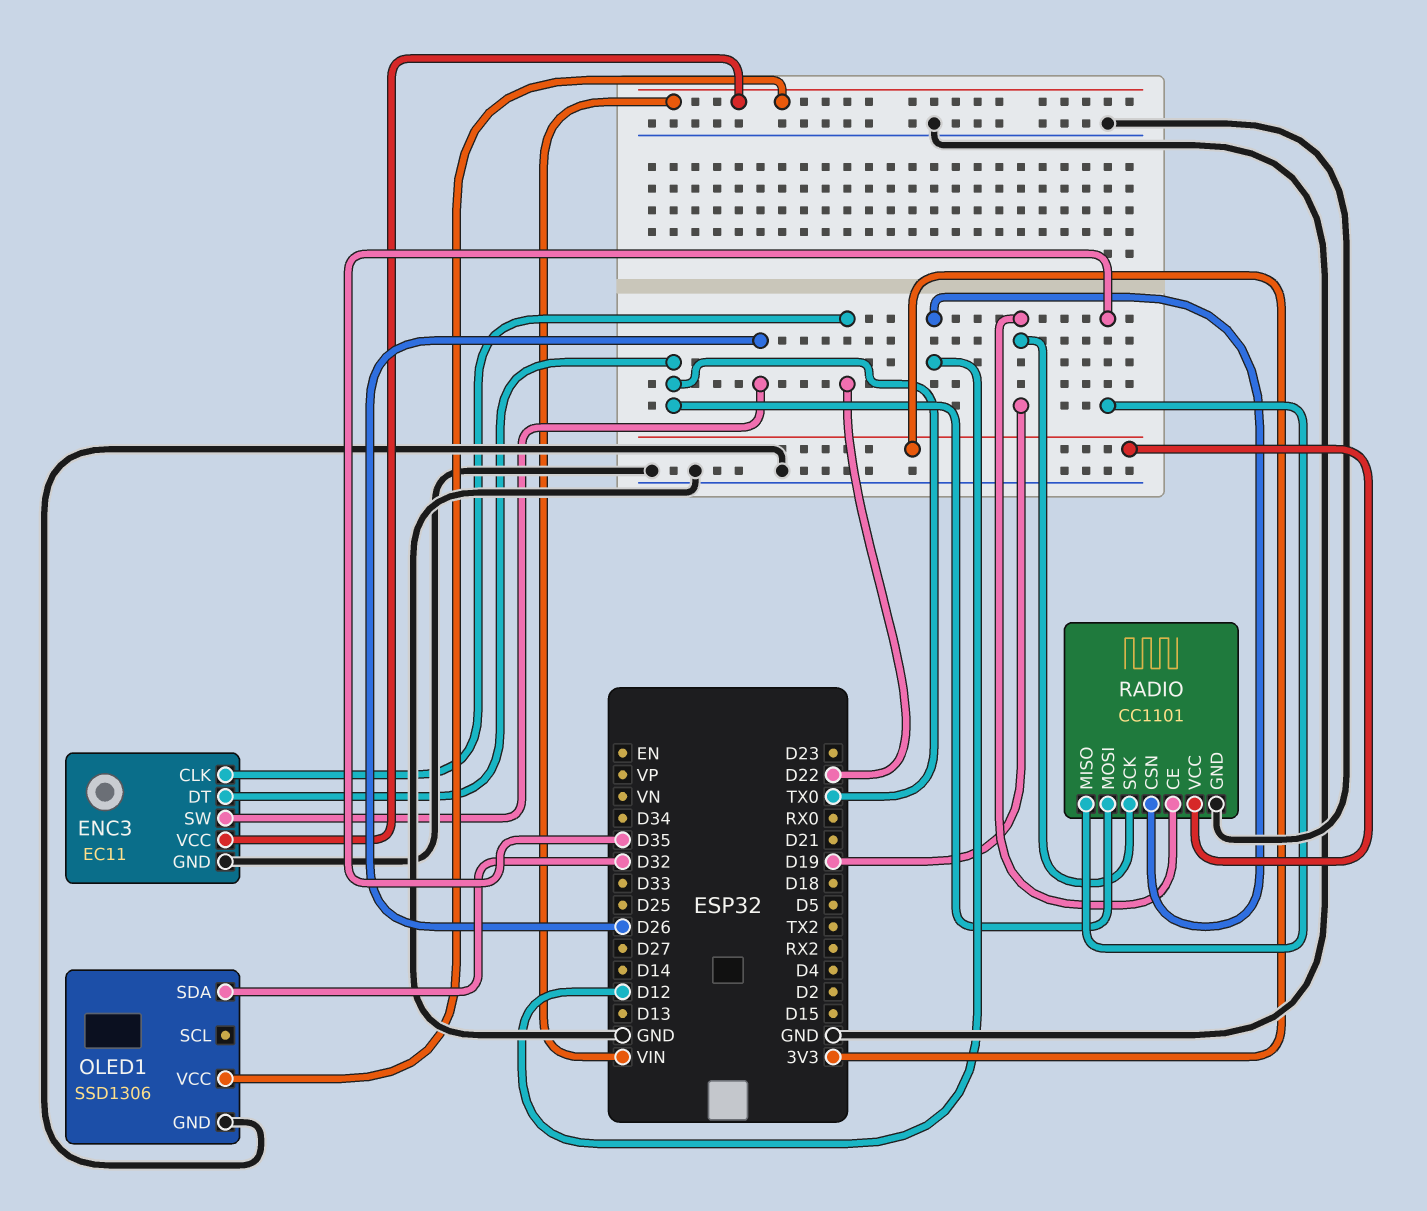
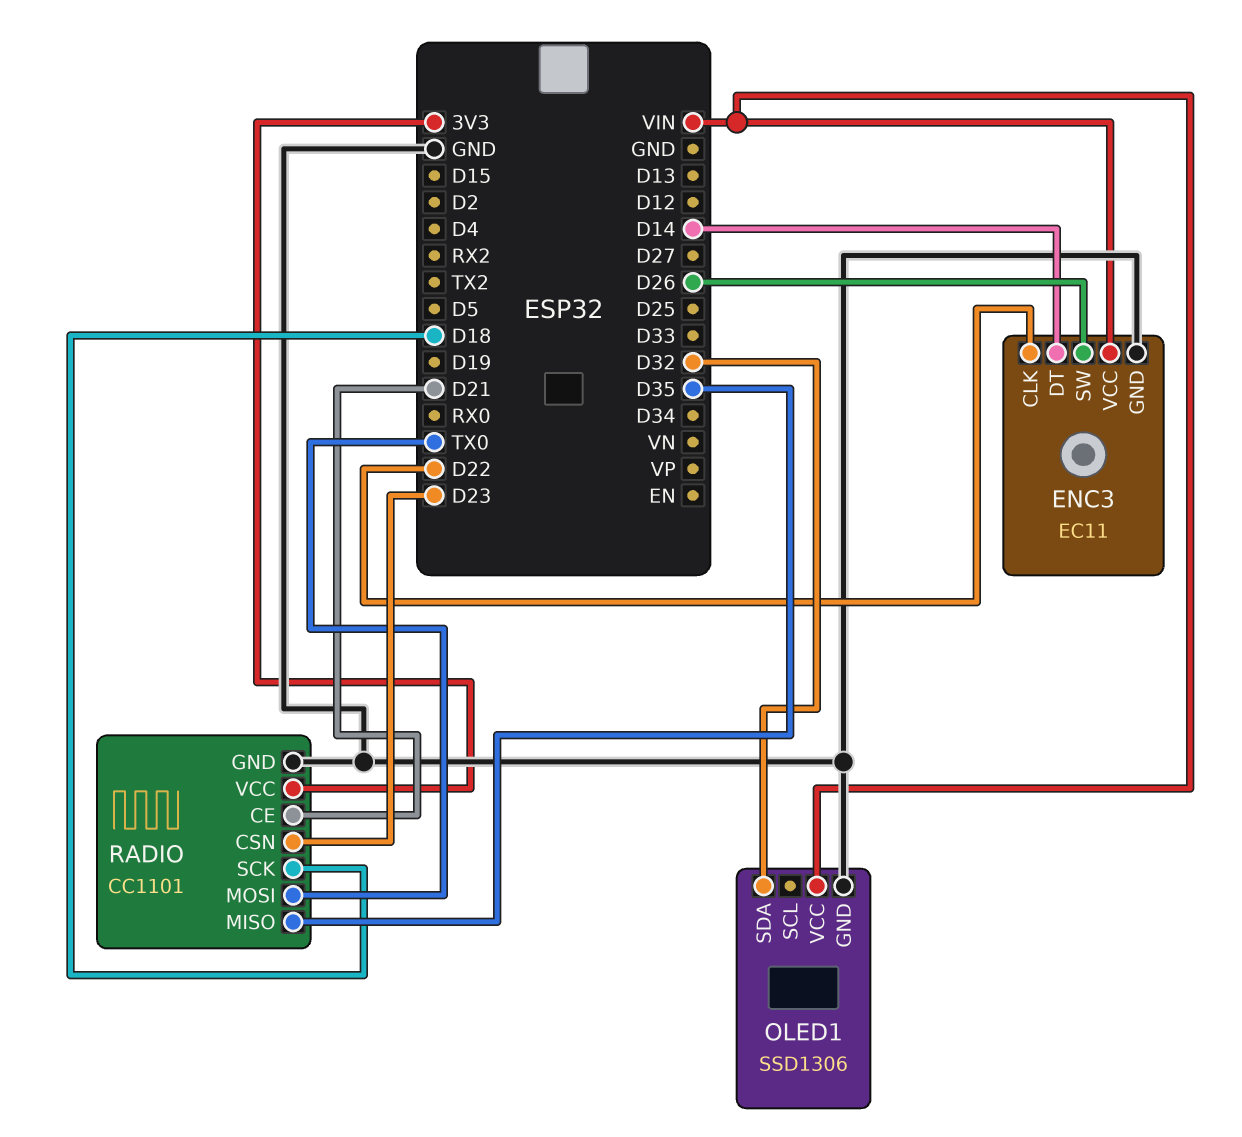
ENC3 pin DT: TX0 -> D14
RADIO pin CE: D19 -> D21
RADIO pin CSN: D12 -> D23
RADIO pin SCK: D19 -> D18

